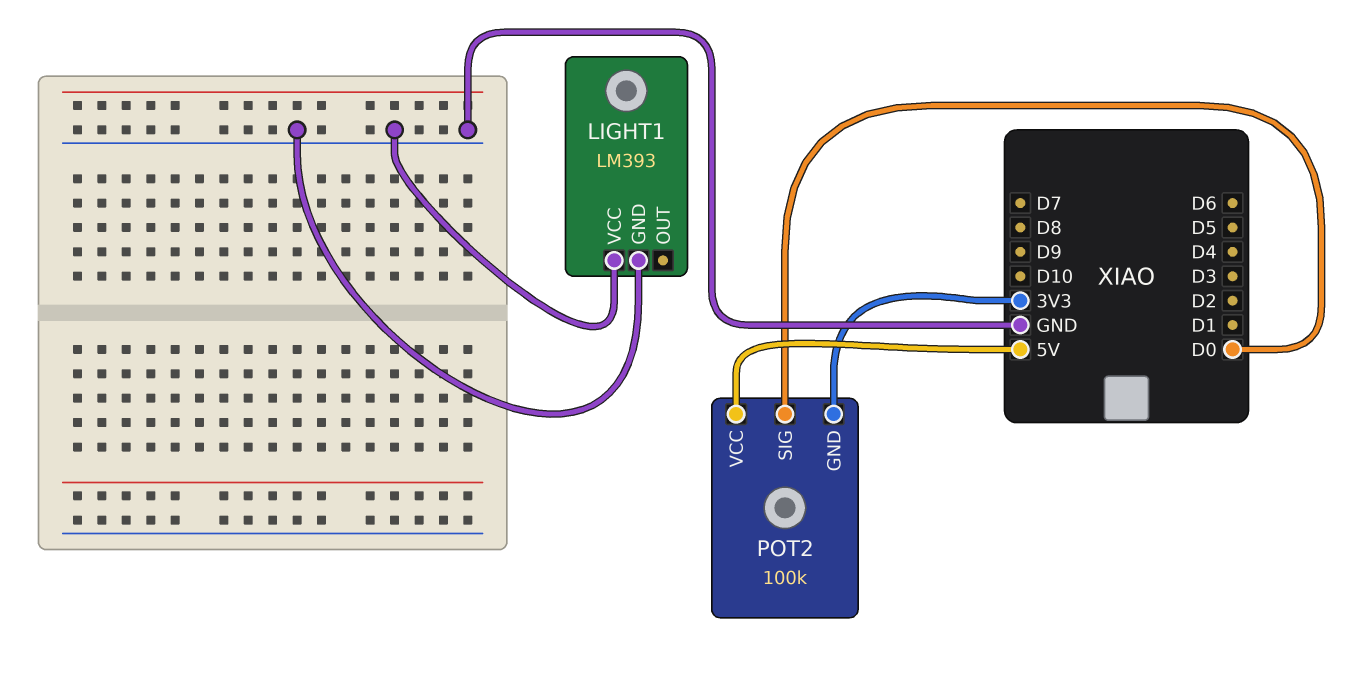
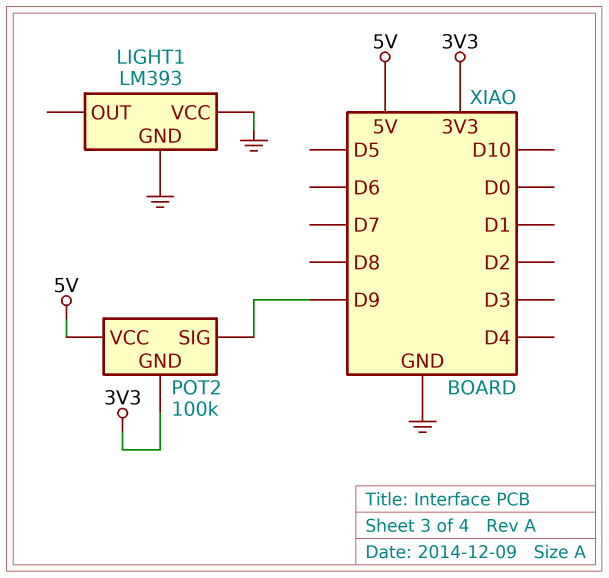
POT2 pin SIG: D0 -> D9

